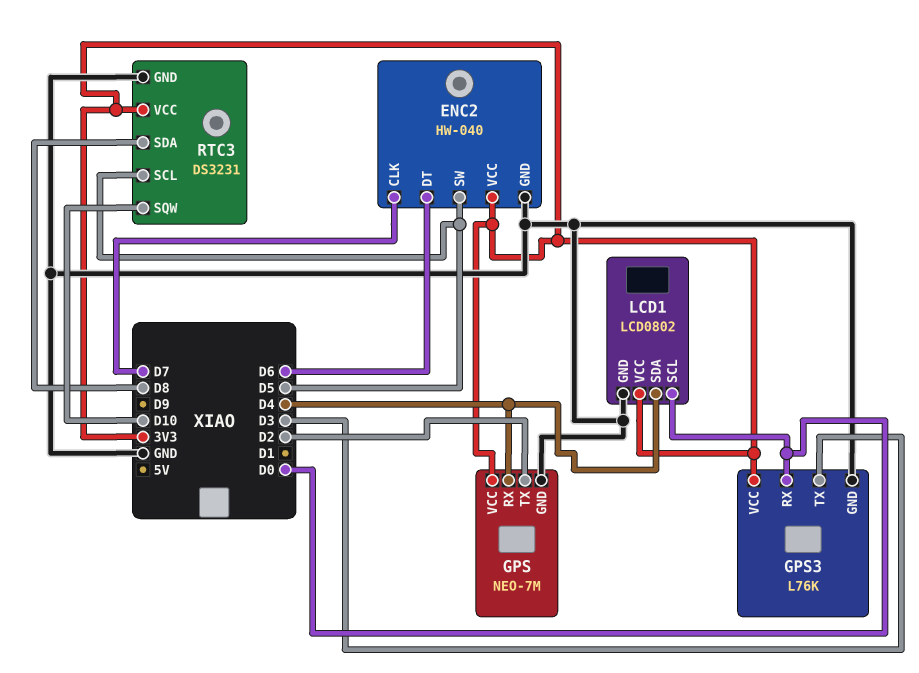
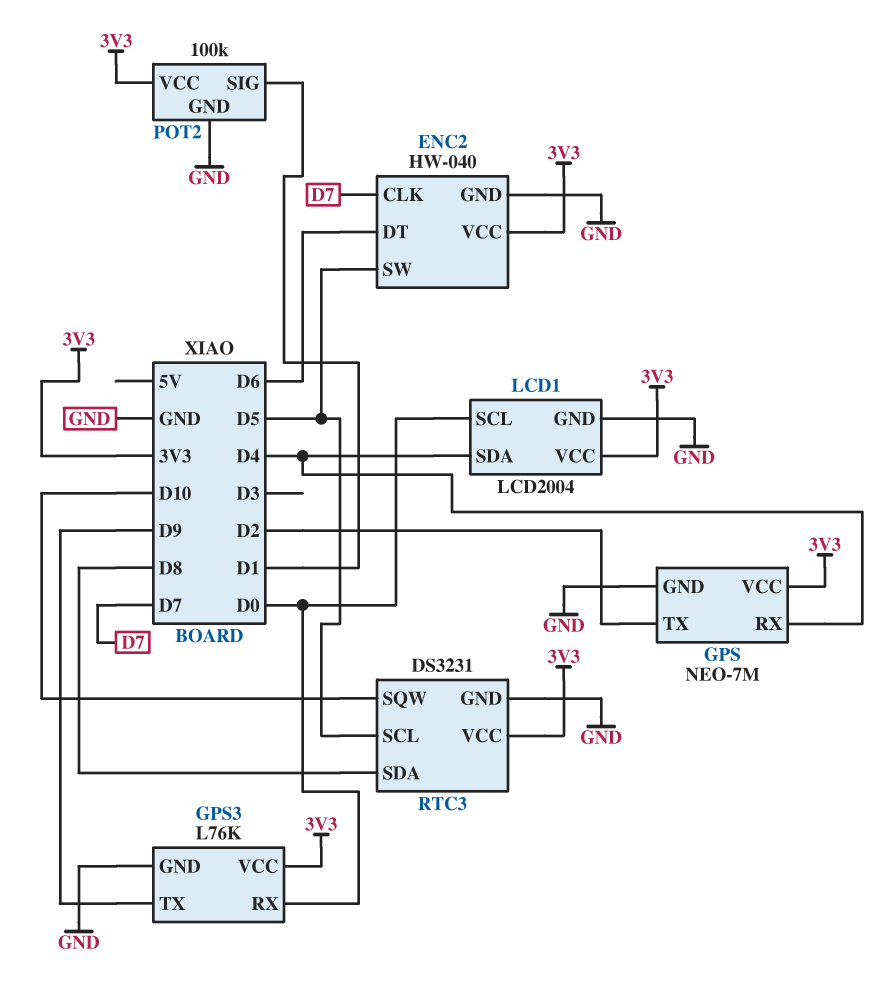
GPS3 pin TX: D3 -> D9
LCD1: LCD0802 -> LCD2004
POT2: none -> 100k
POT2 pin GND: none -> GND
POT2 pin SIG: none -> D1
POT2 pin VCC: none -> 3V3

